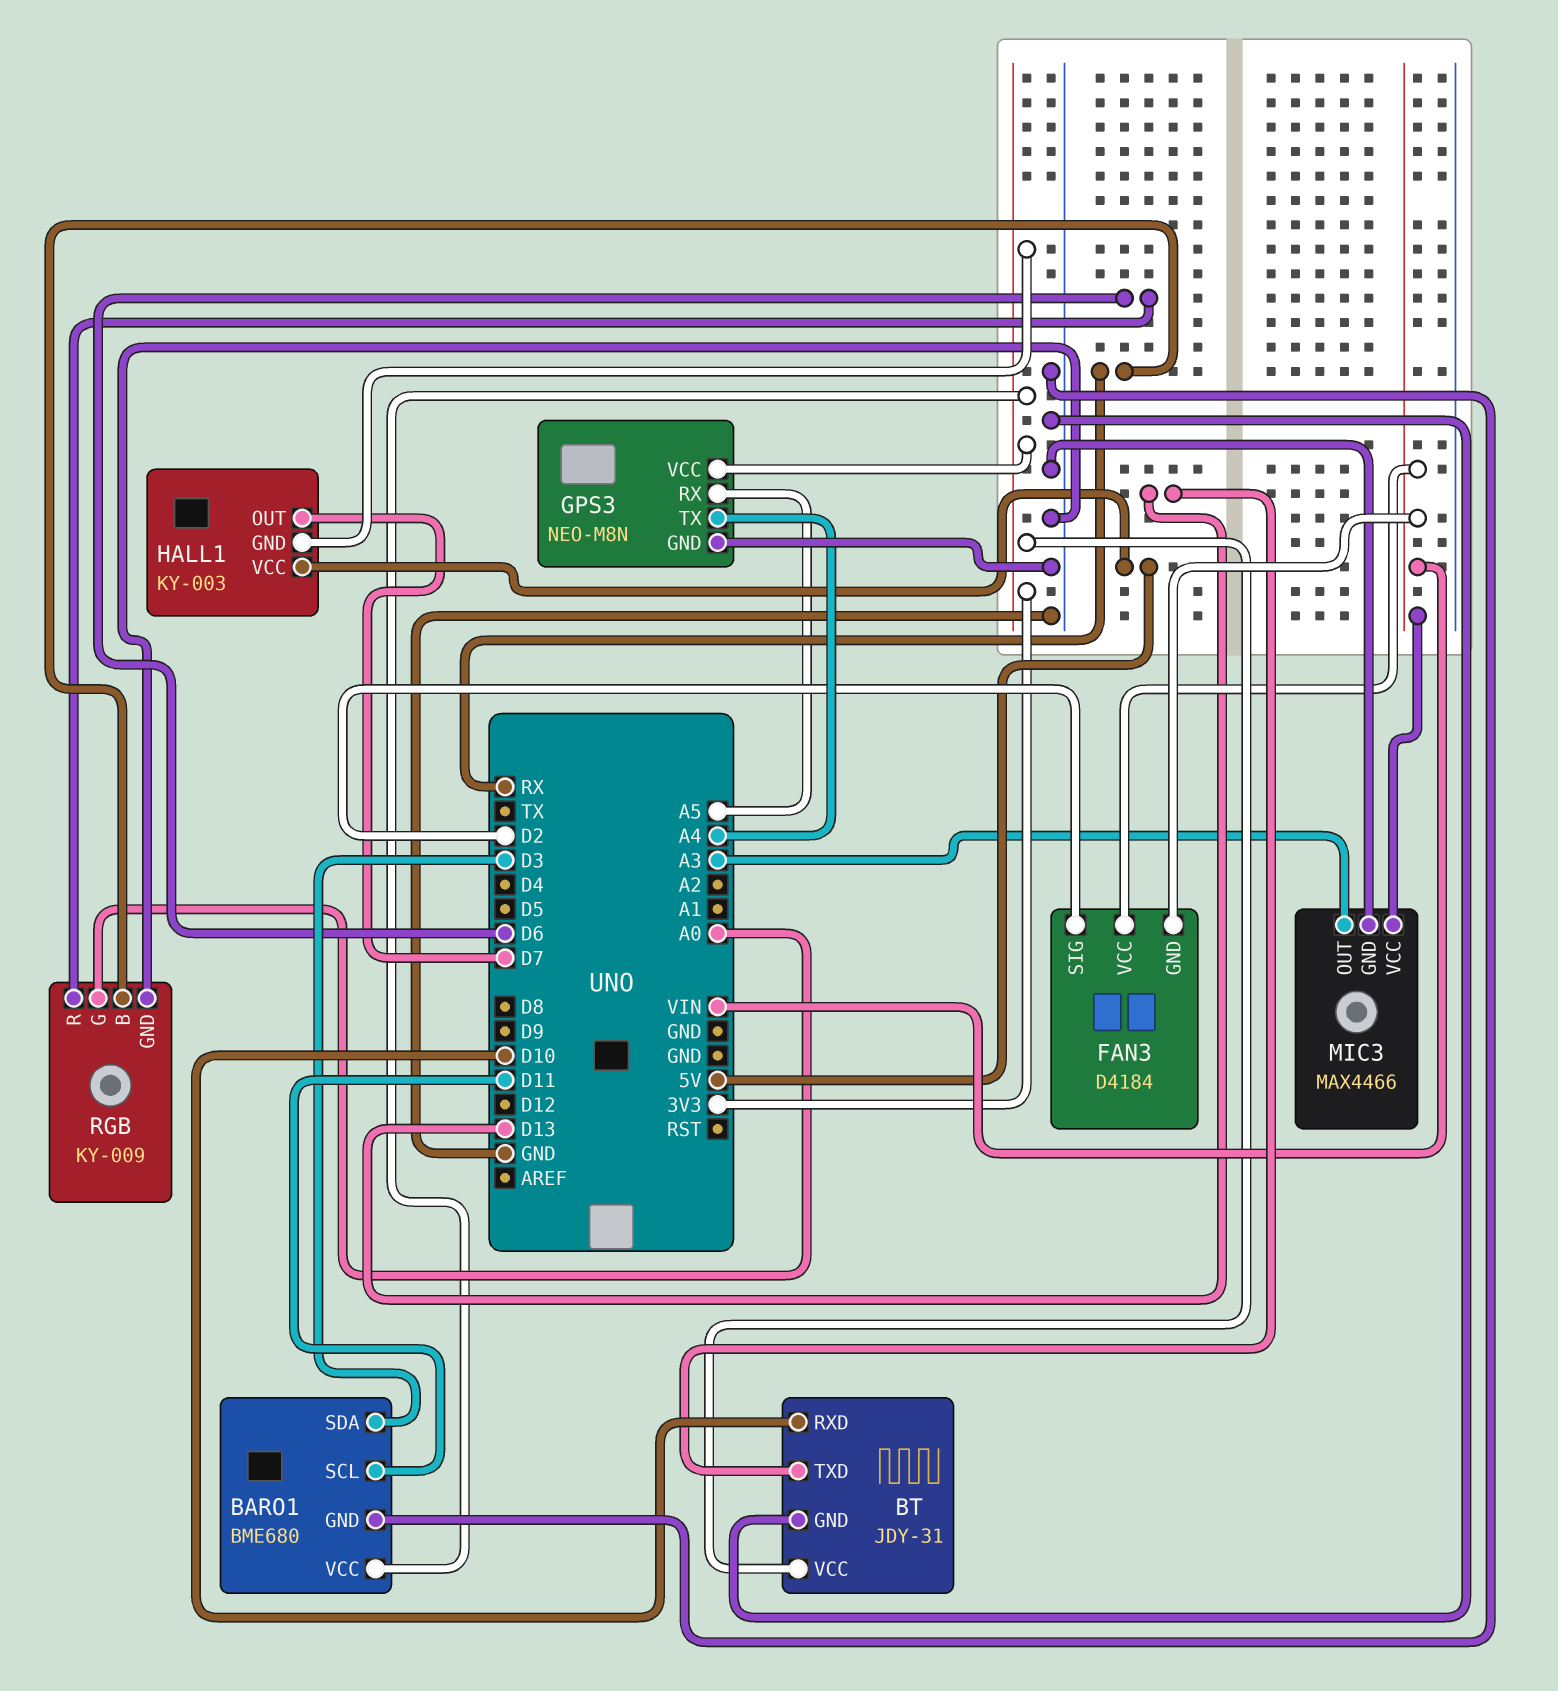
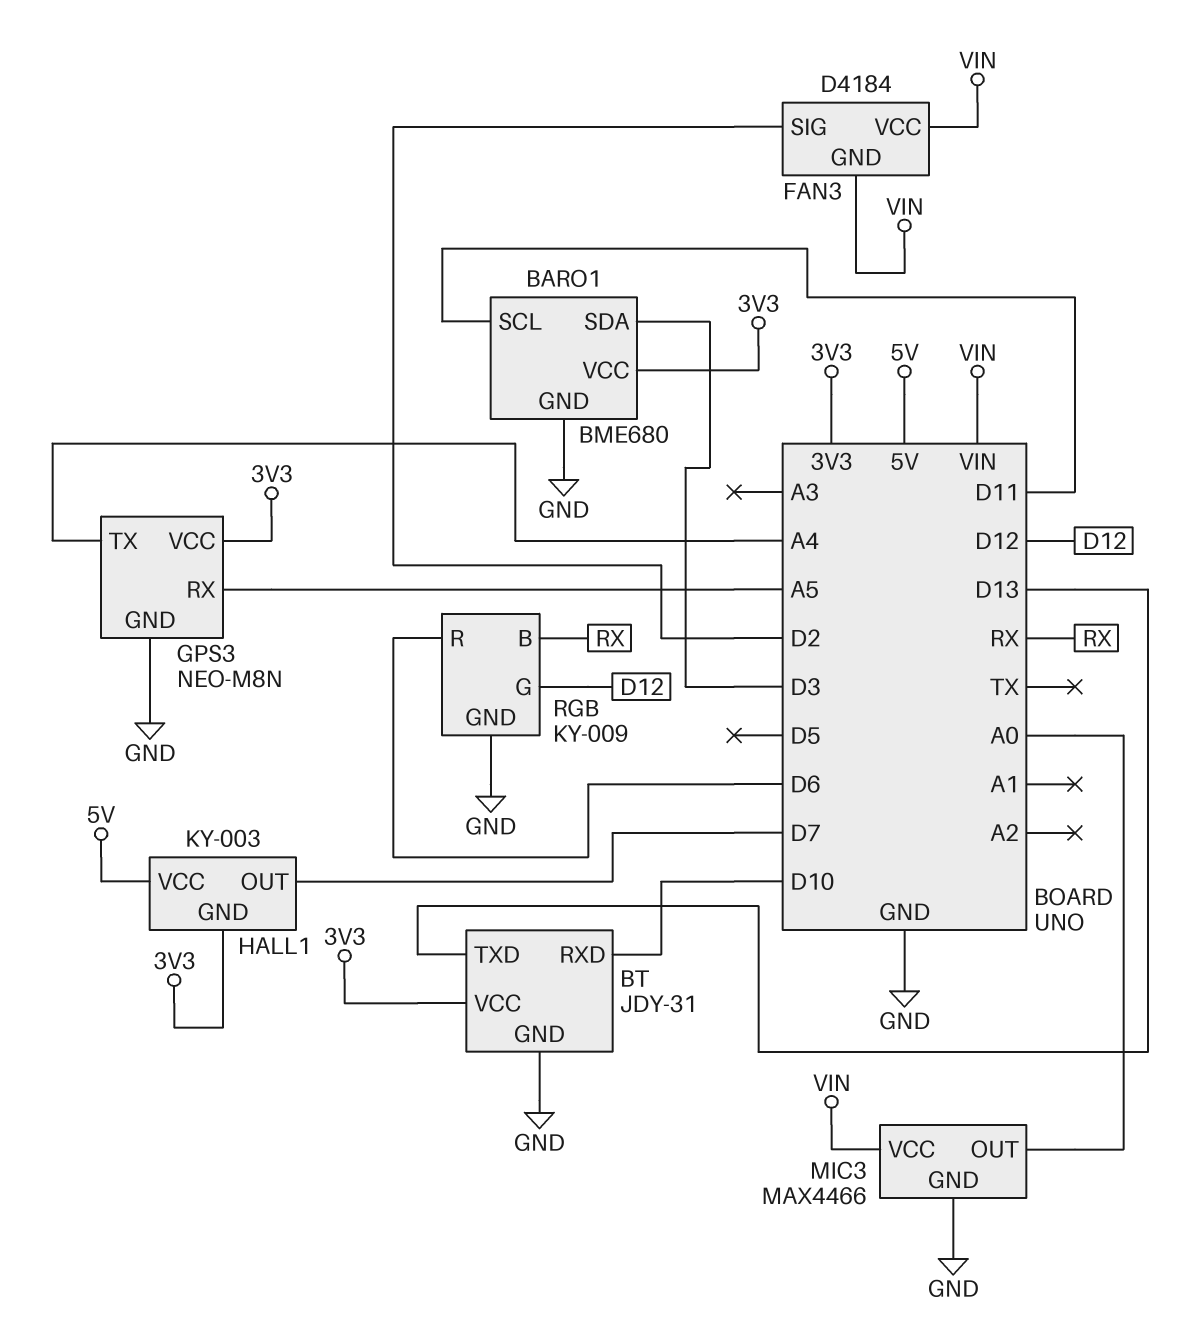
MIC3 pin OUT: A3 -> A0
RGB pin G: A0 -> D12

